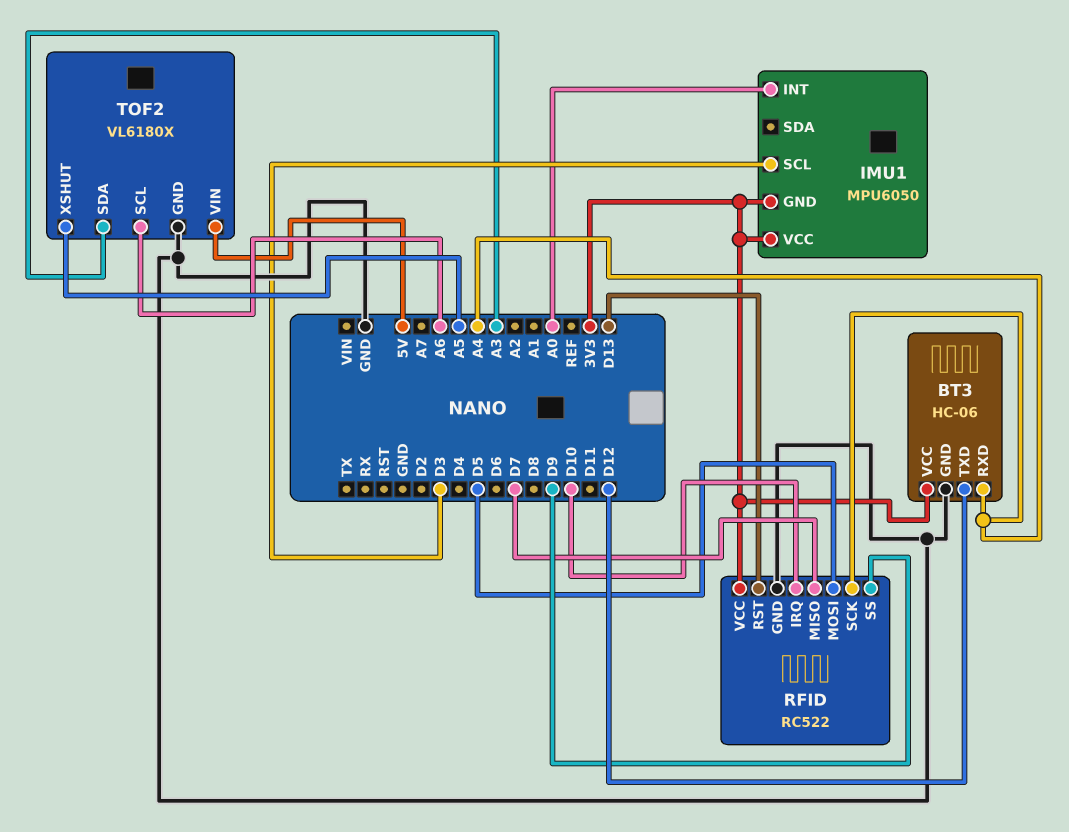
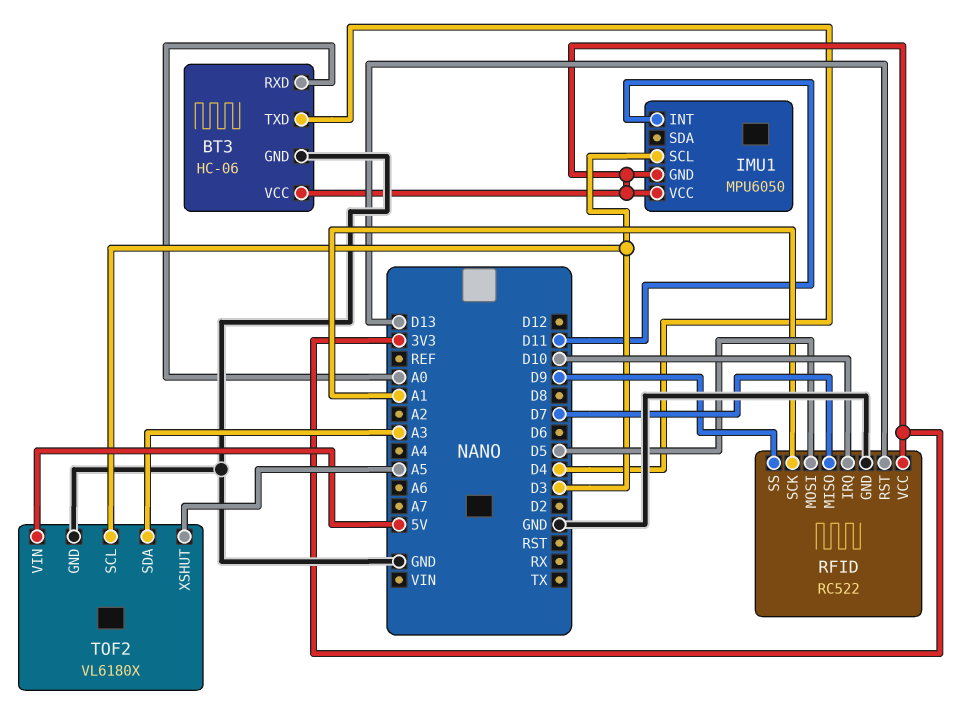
BT3 pin RXD: A4 -> A0
BT3 pin TXD: D12 -> D4
IMU1 pin INT: A0 -> D11
RFID pin SCK: A4 -> A1
TOF2 pin SCL: A6 -> D3

